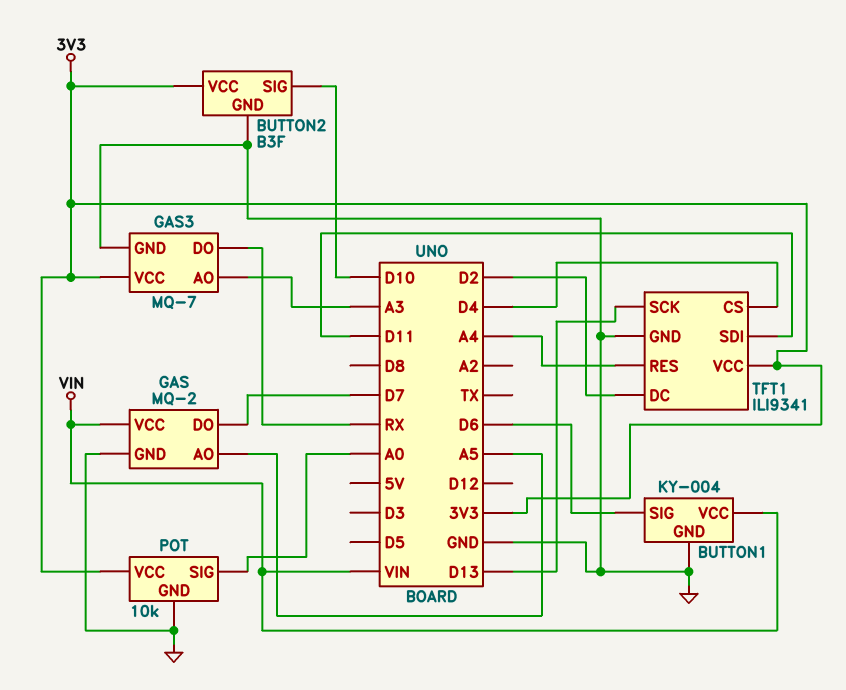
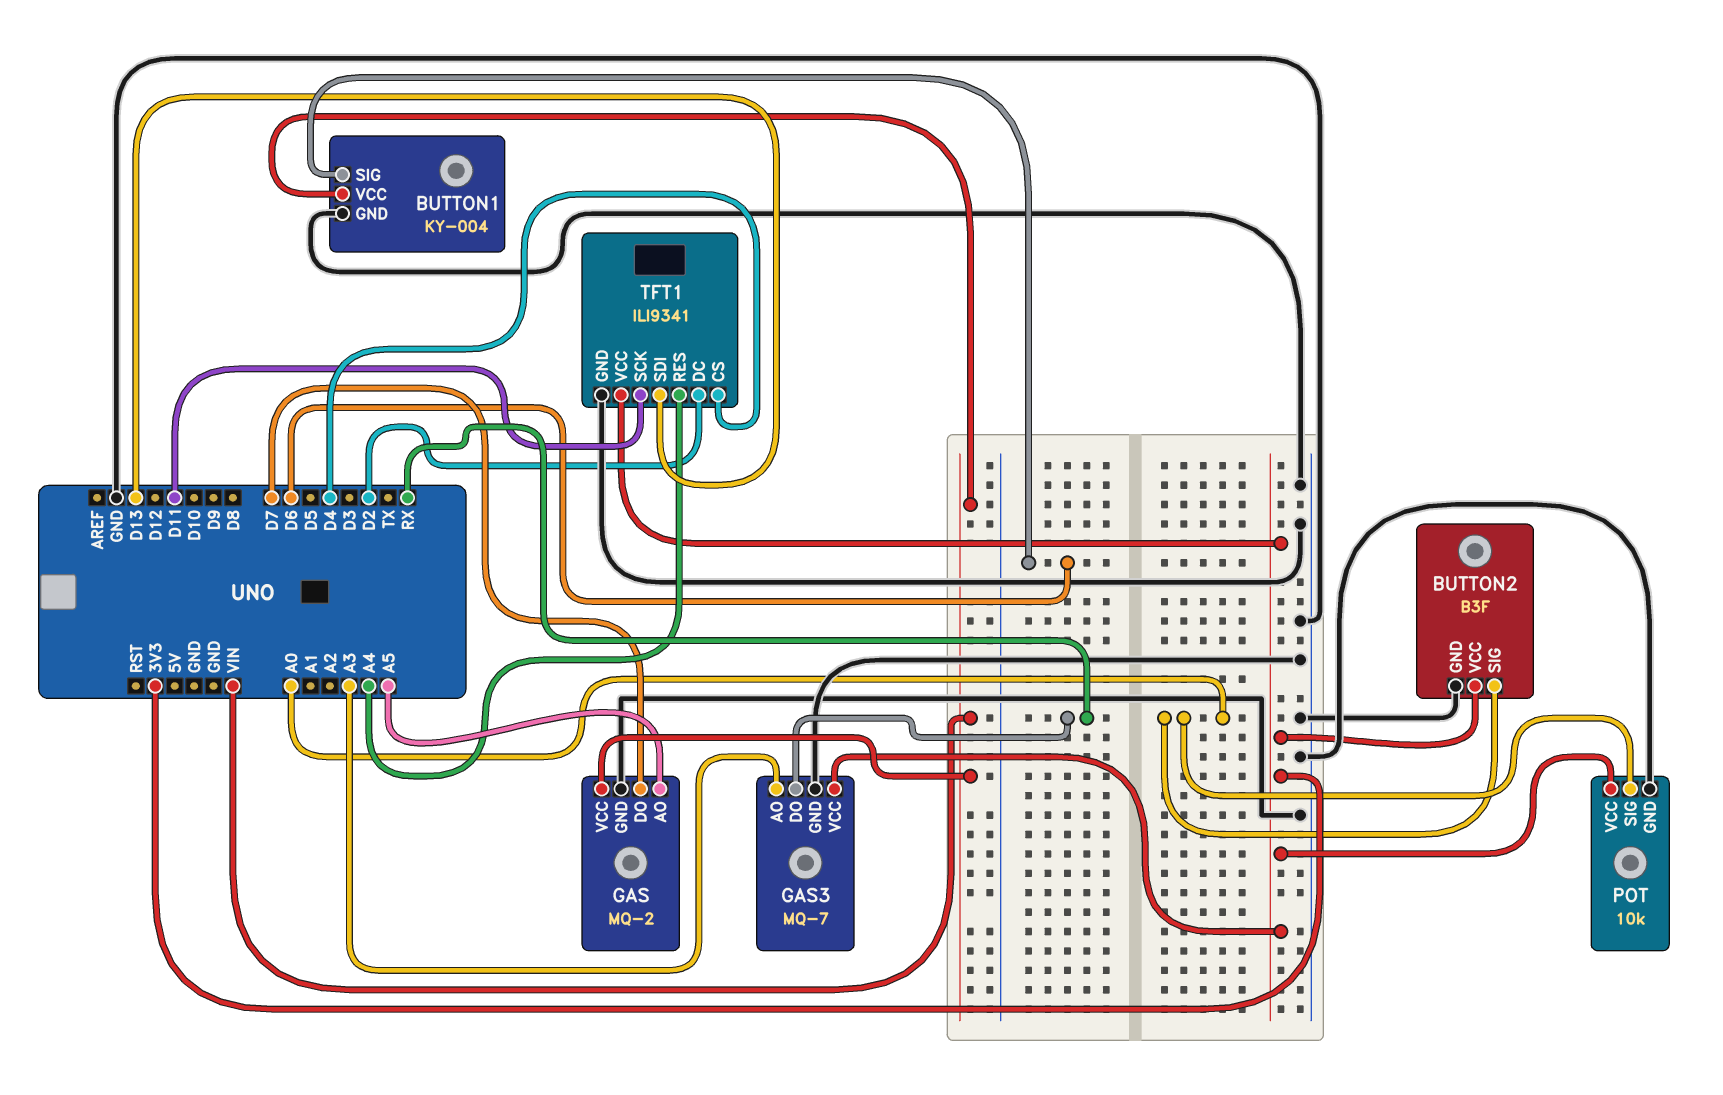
BUTTON2 pin SIG: D10 -> A0
TFT1 pin SCK: D13 -> D11
TFT1 pin SDI: D11 -> D13

